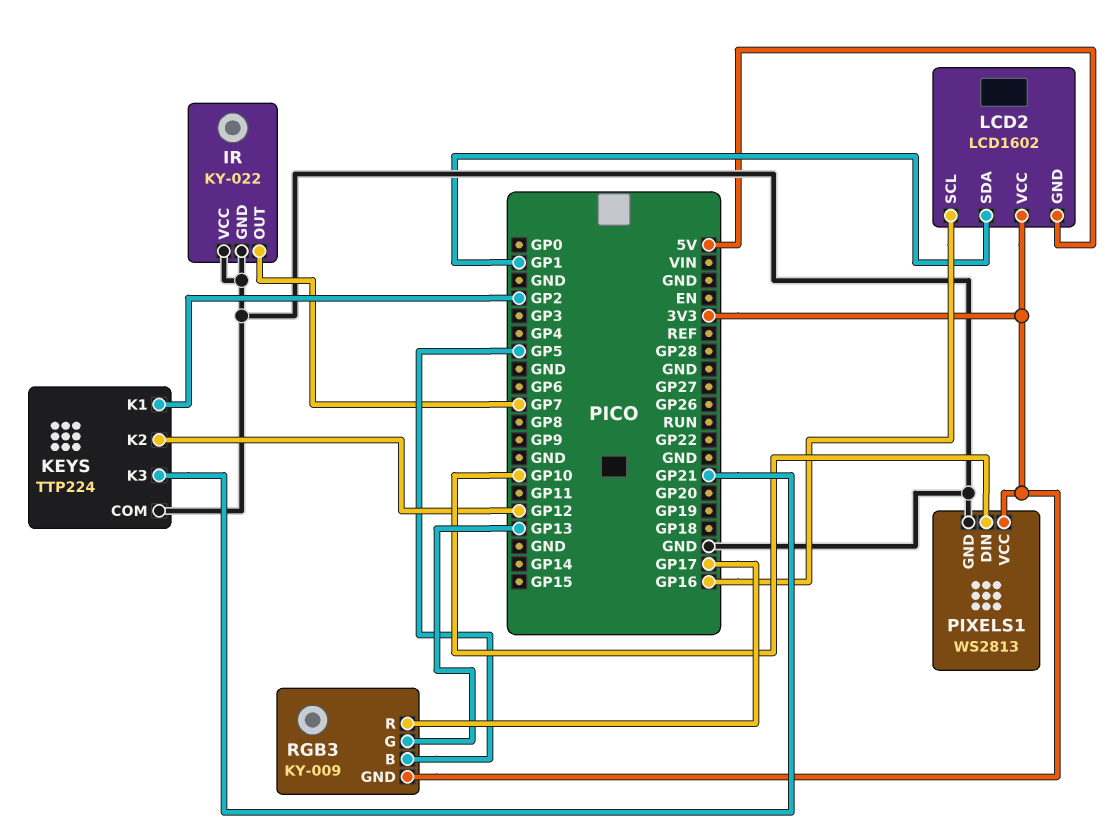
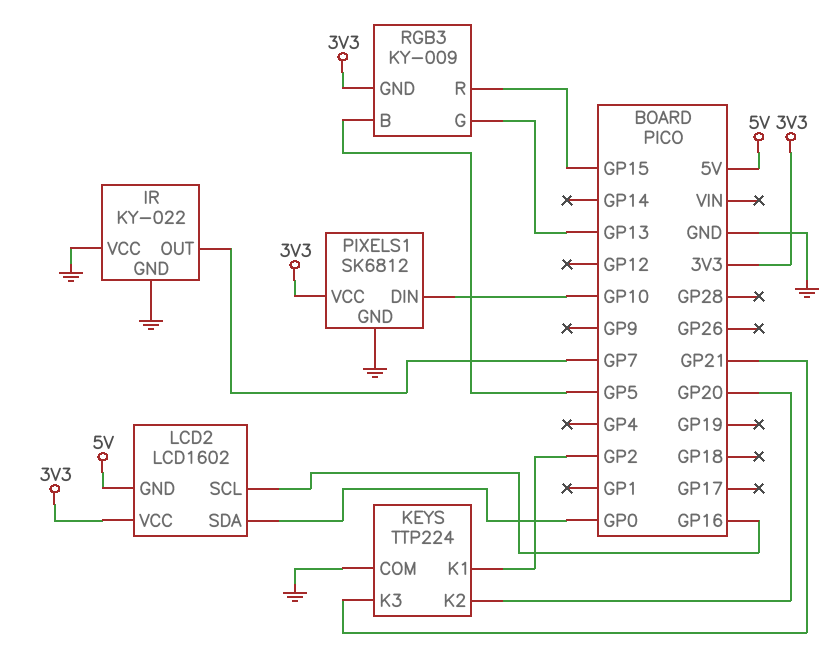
KEYS pin K2: GP12 -> GP20
LCD2 pin SDA: GP1 -> GP0
PIXELS1: WS2813 -> SK6812
RGB3 pin R: GP17 -> GP15

